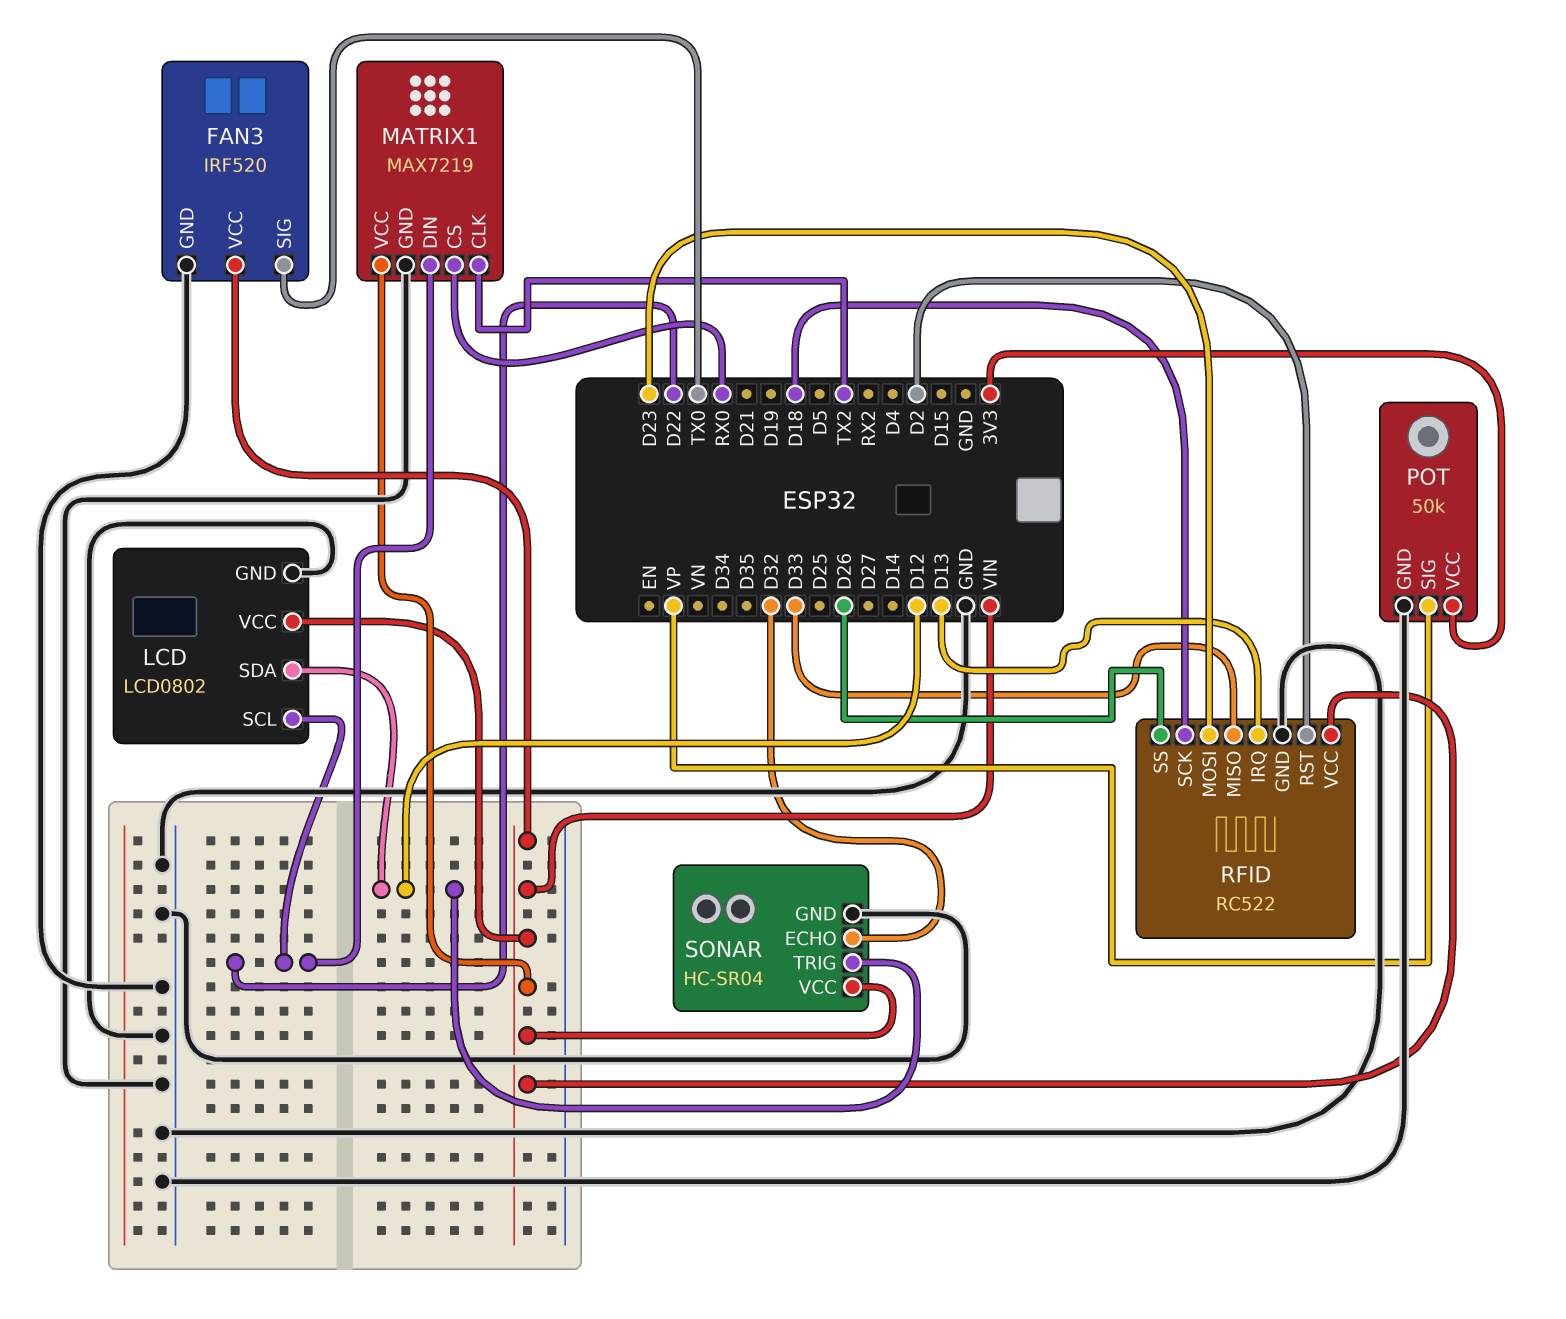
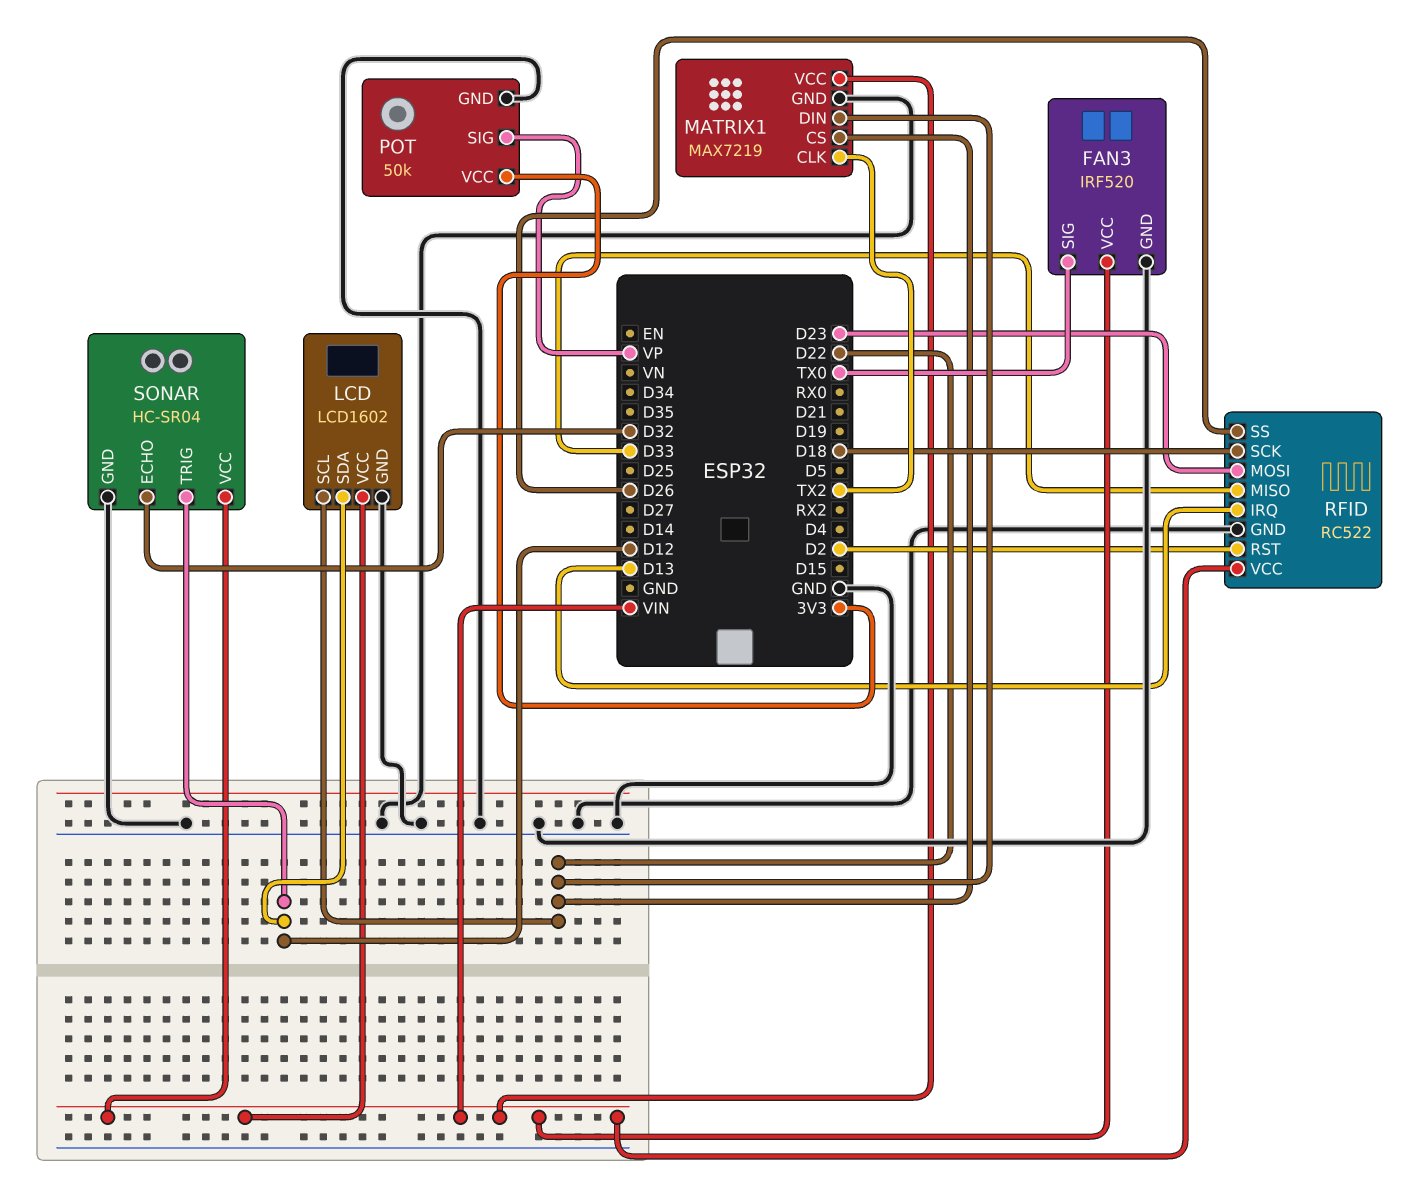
LCD: LCD0802 -> LCD1602
MATRIX1 pin CS: RX0 -> D22

